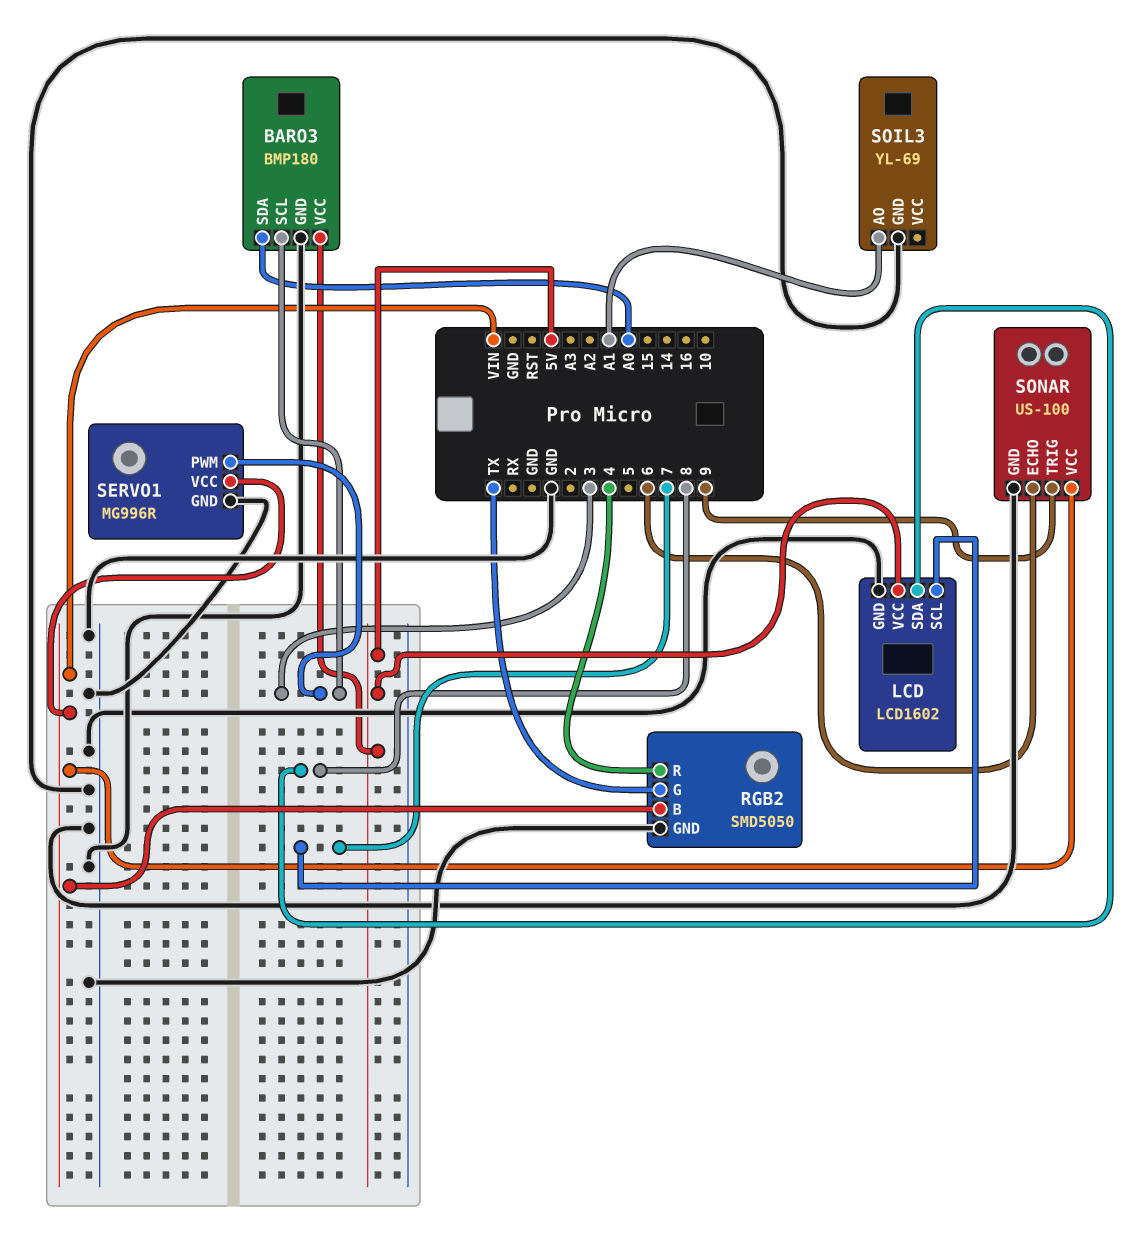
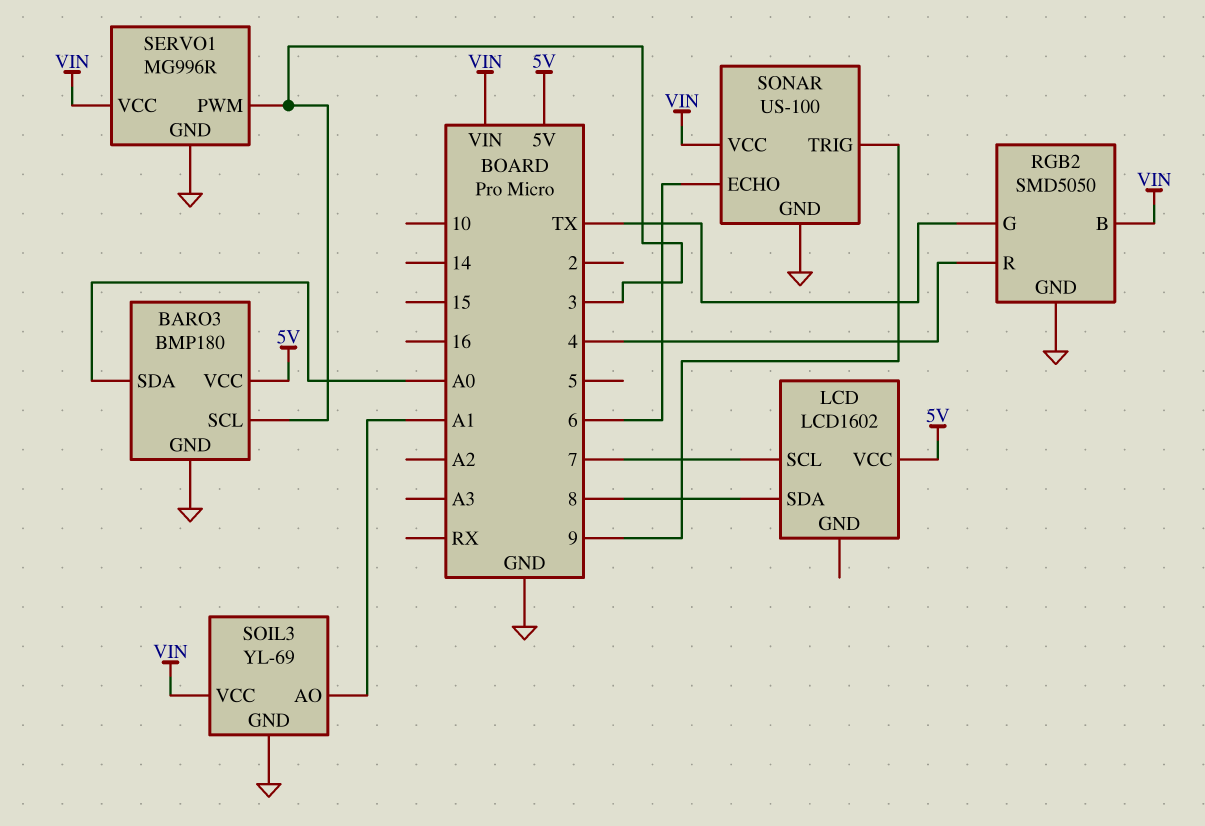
LCD pin GND: GND -> none
SOIL3 pin VCC: none -> VIN

